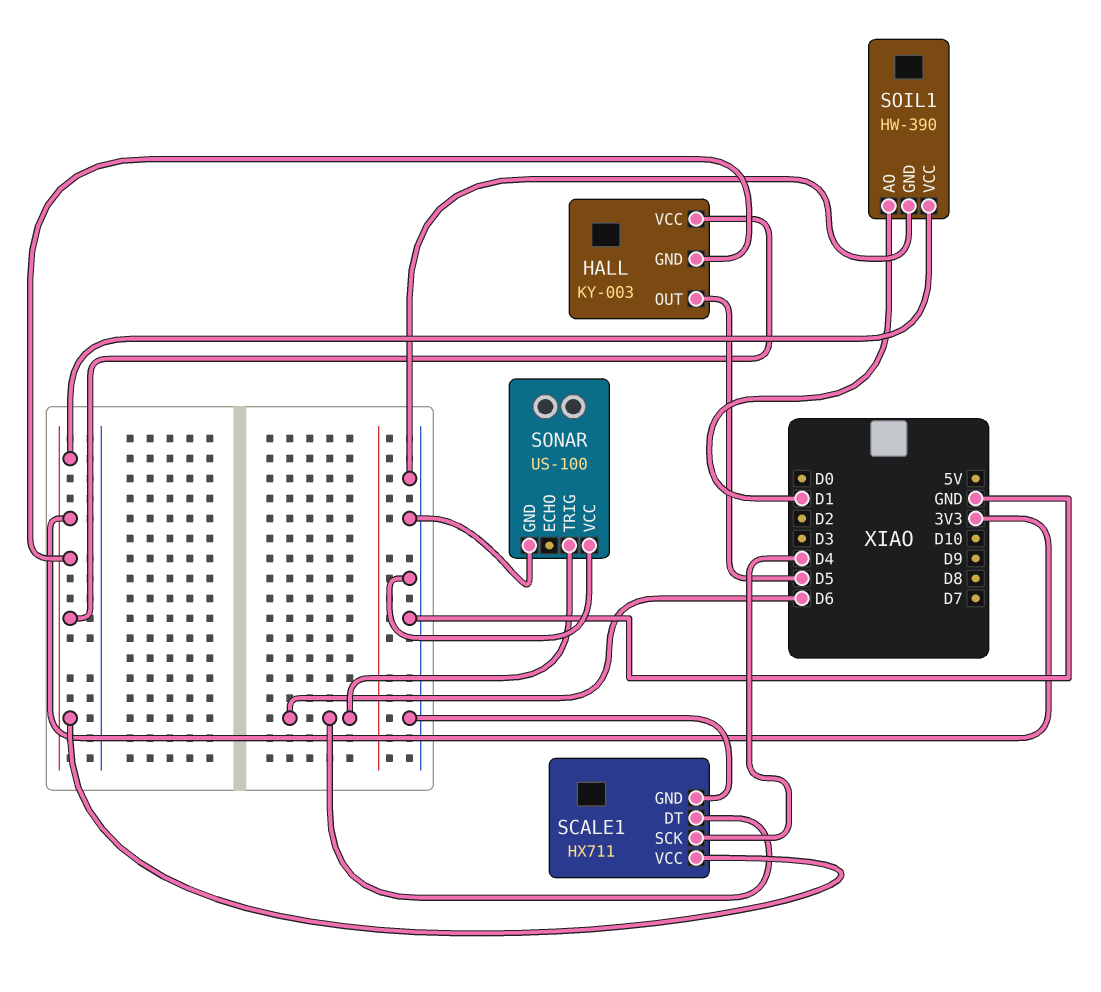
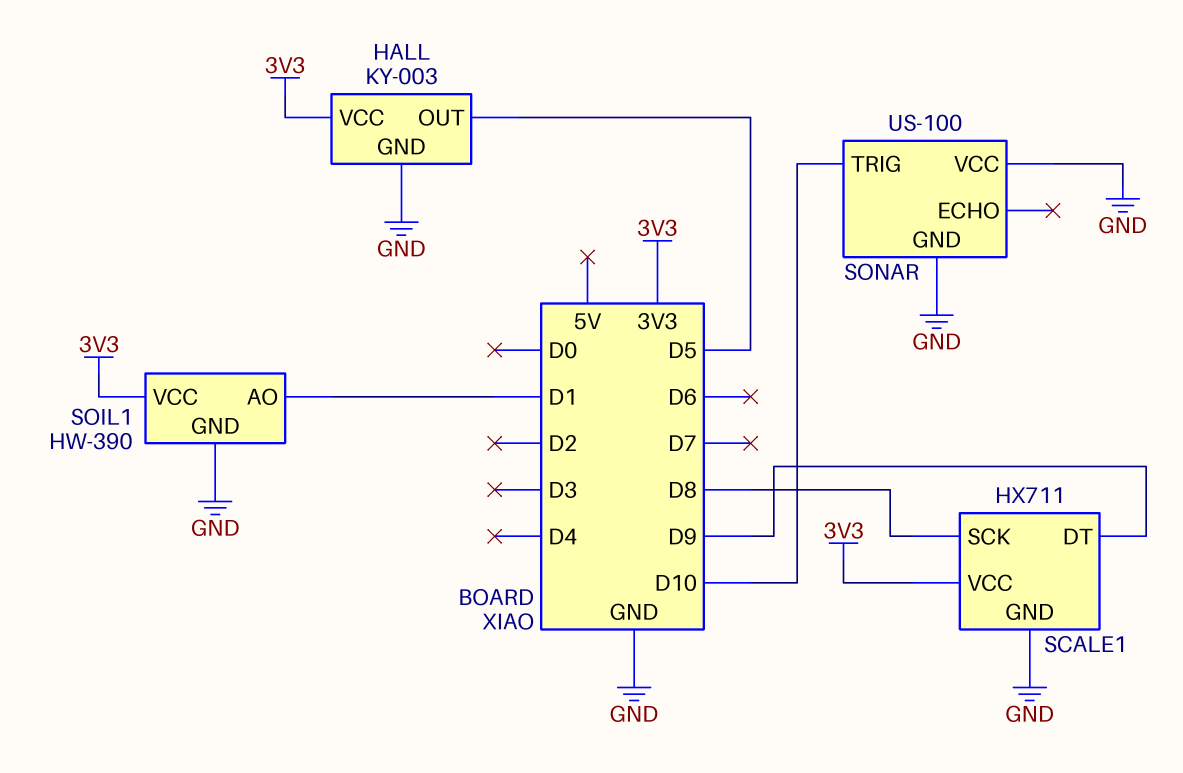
HALL pin GND: 3V3 -> GND
SCALE1 pin DT: D6 -> D9
SCALE1 pin SCK: D4 -> D8
SONAR pin TRIG: D6 -> D10

